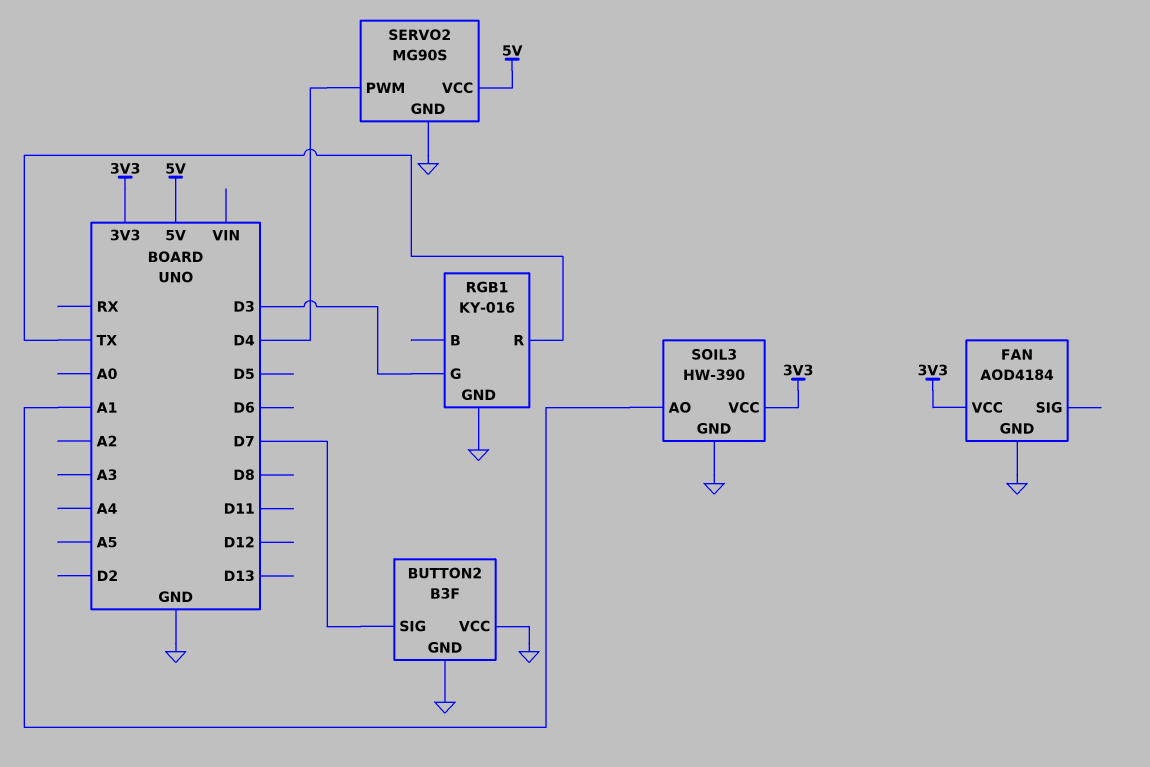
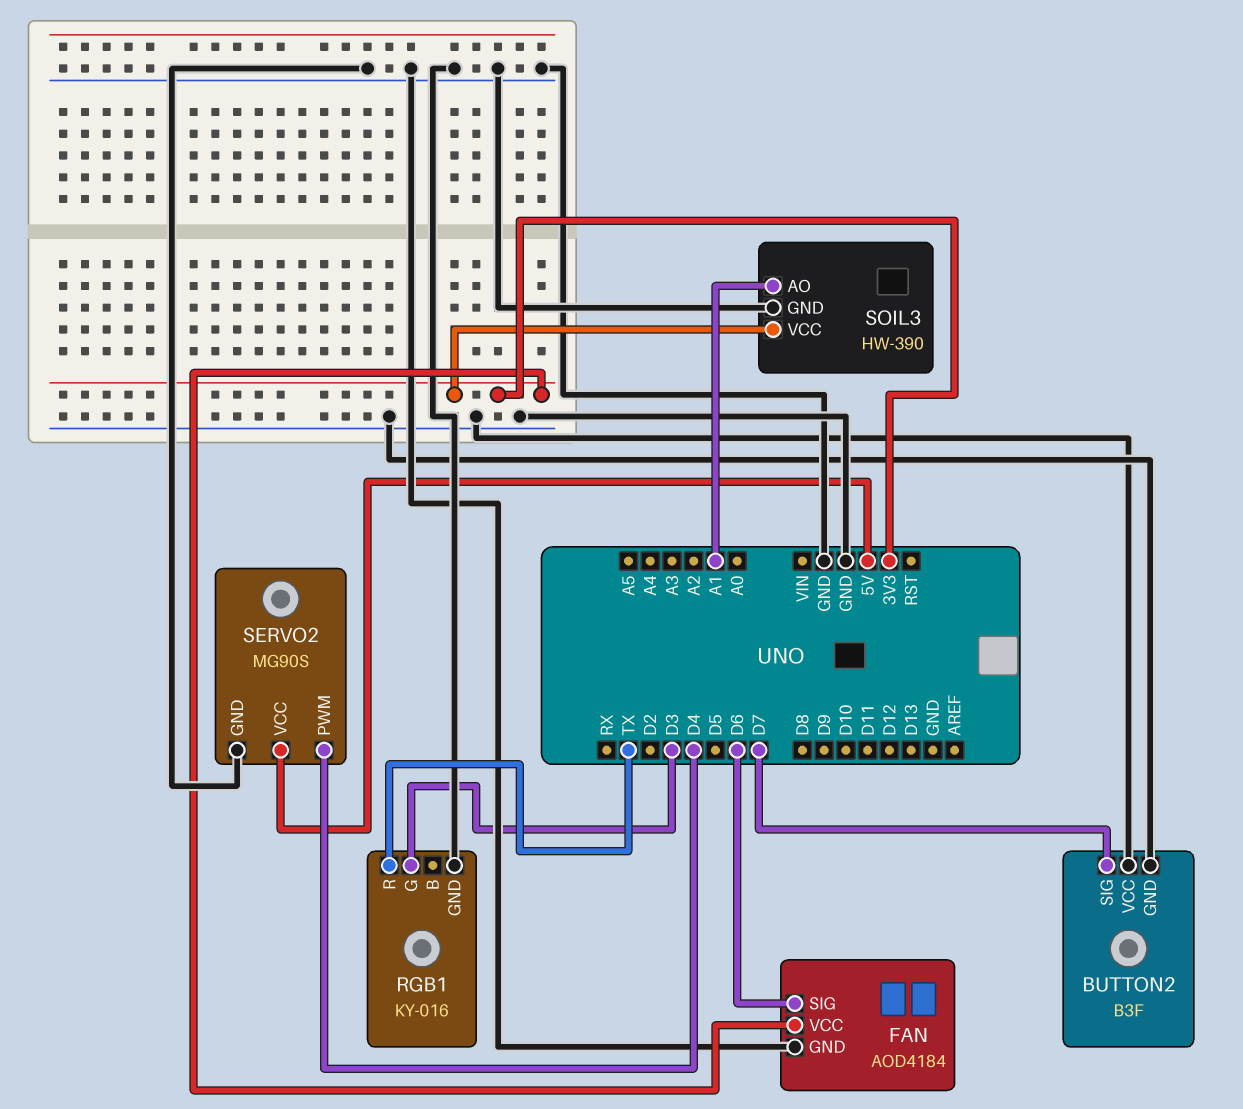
FAN pin SIG: none -> D6

